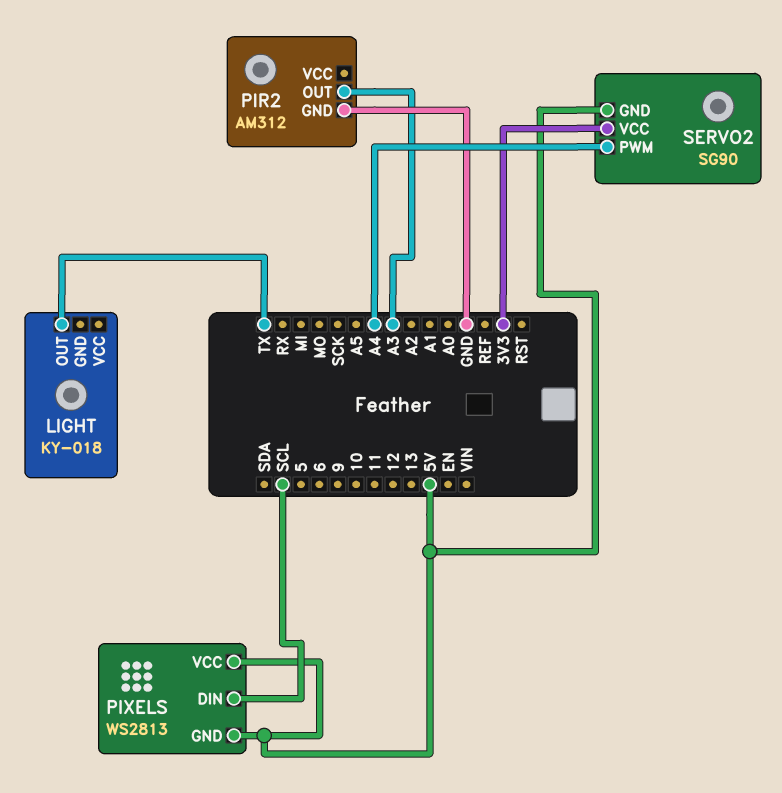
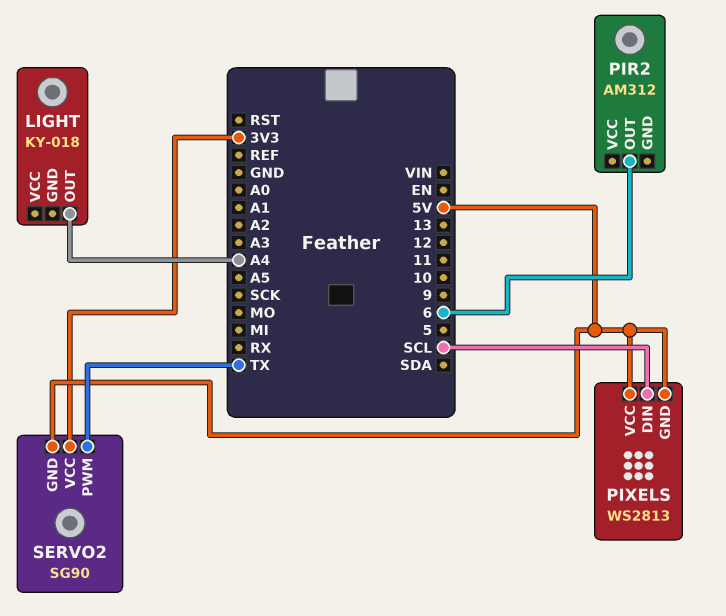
LIGHT pin OUT: TX -> A4
PIR2 pin GND: GND -> none
PIR2 pin OUT: A3 -> 6
SERVO2 pin PWM: A4 -> TX

